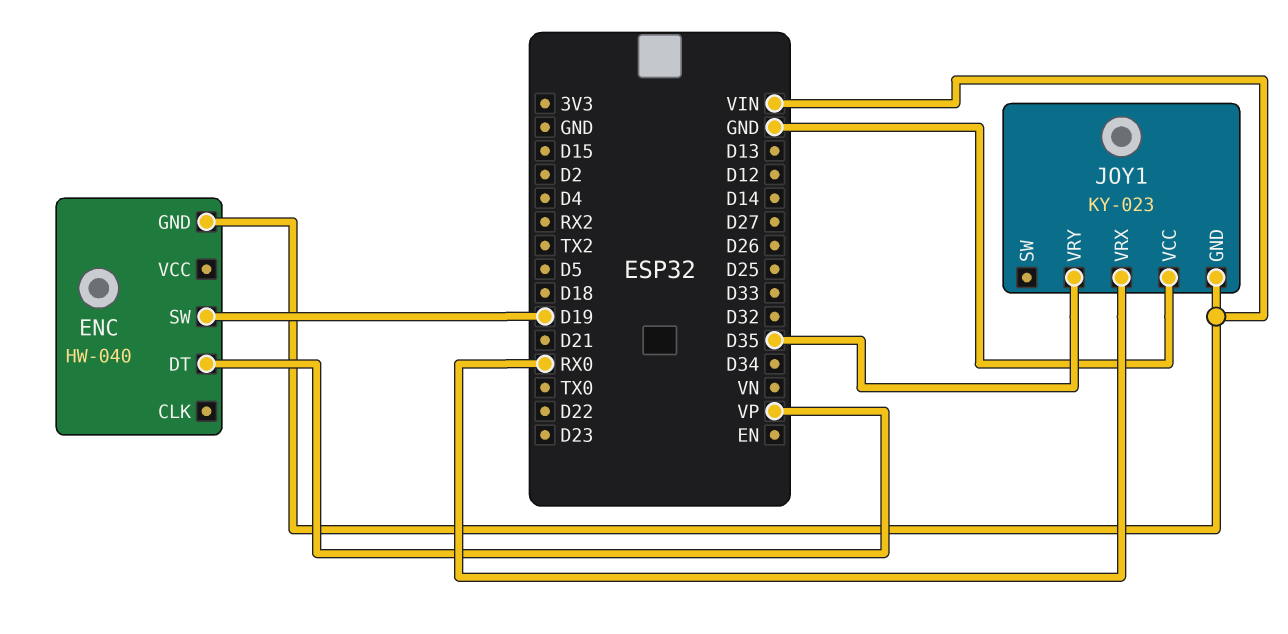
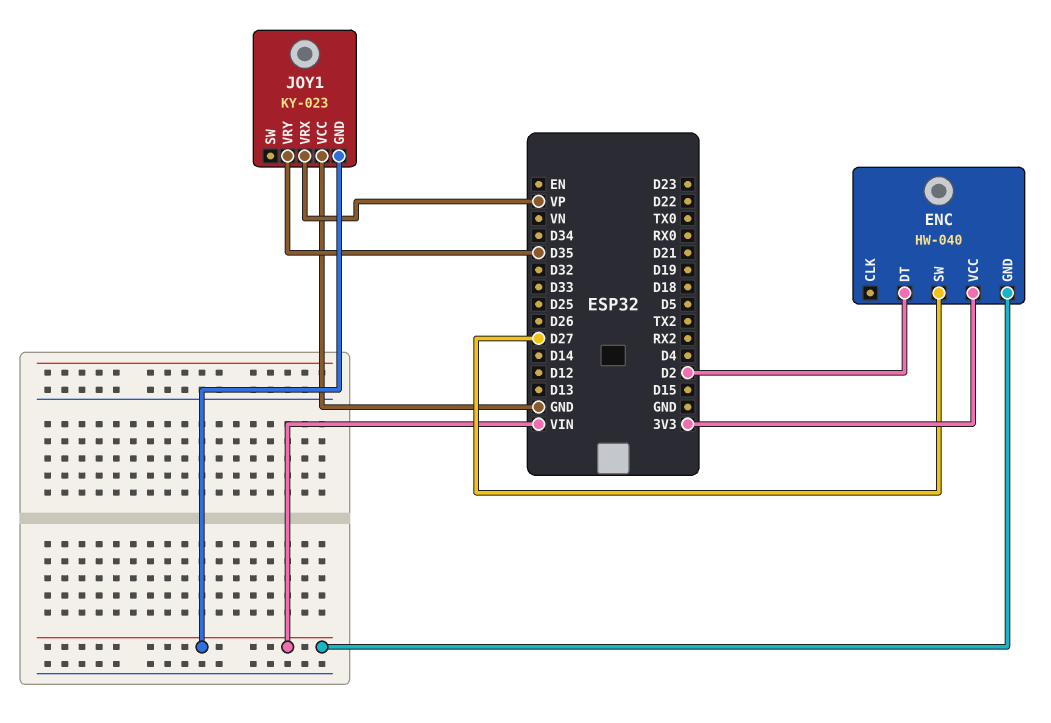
ENC pin DT: VP -> D2
ENC pin SW: D19 -> D27
ENC pin VCC: none -> 3V3
JOY1 pin VRX: RX0 -> VP

